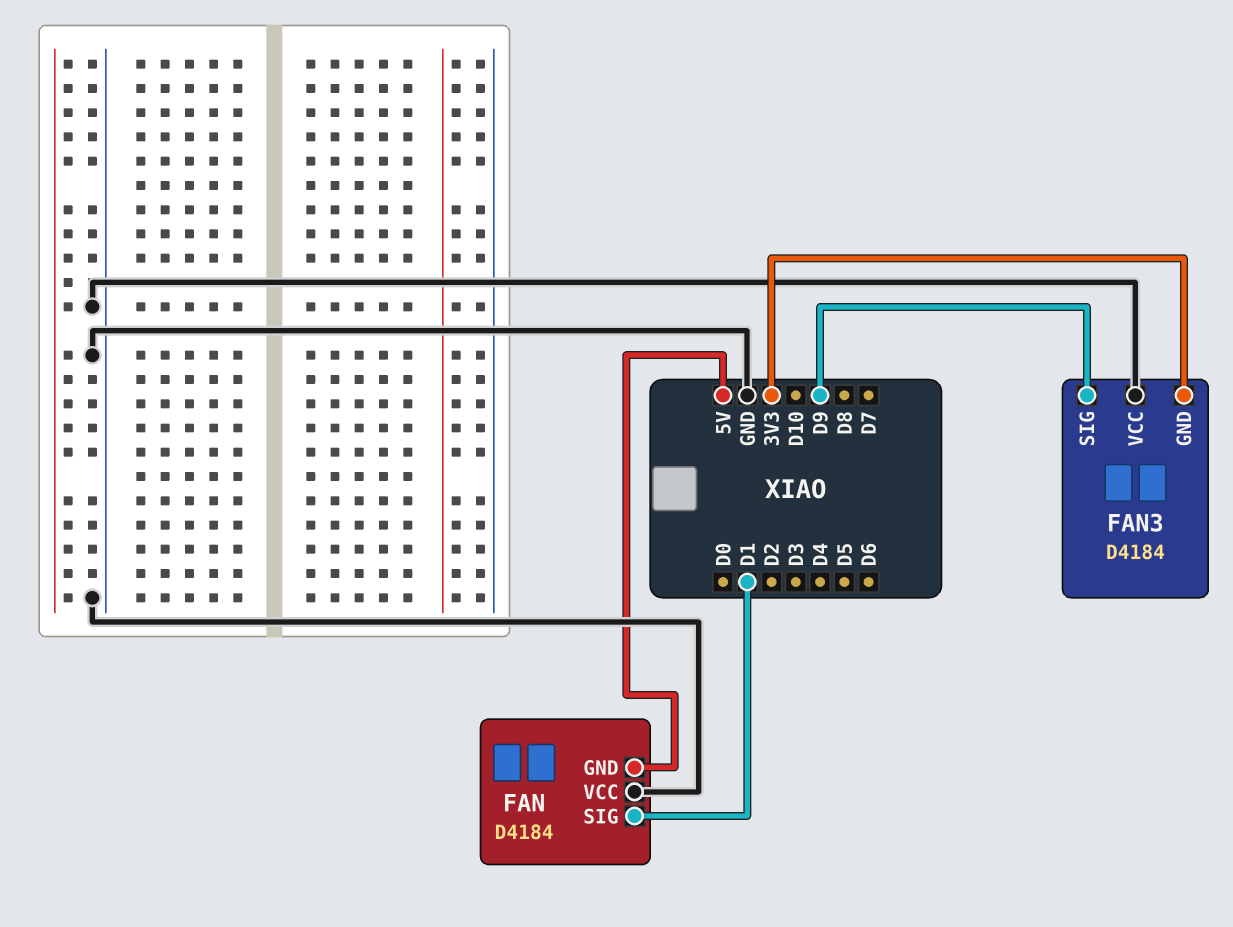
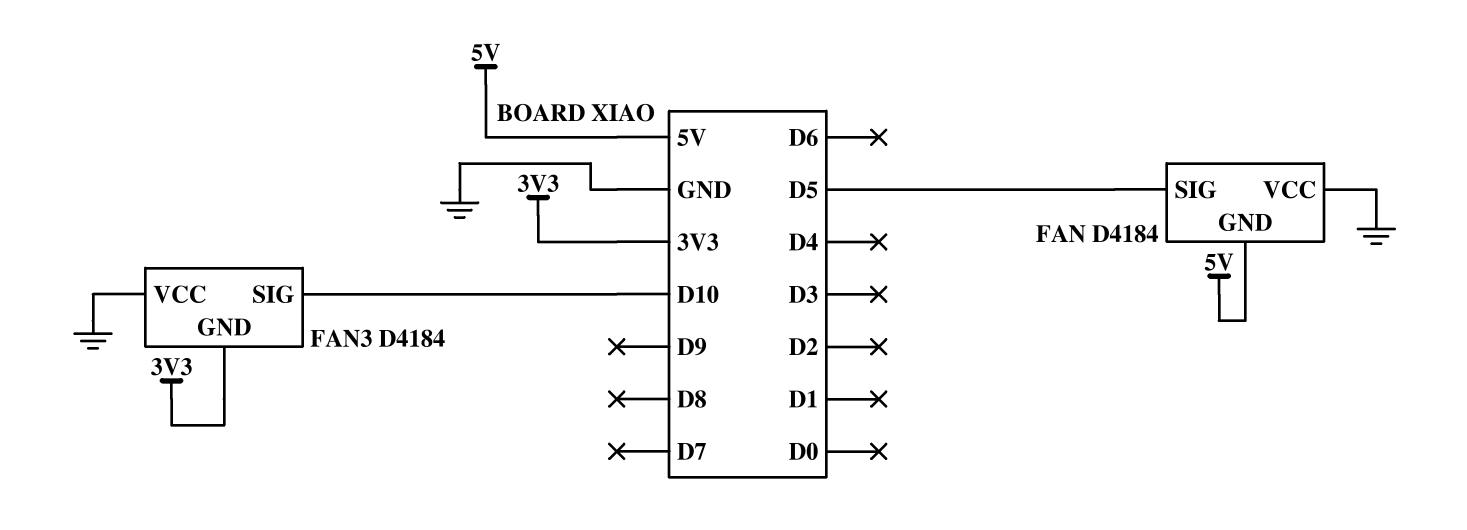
FAN pin SIG: D1 -> D5
FAN3 pin SIG: D9 -> D10

